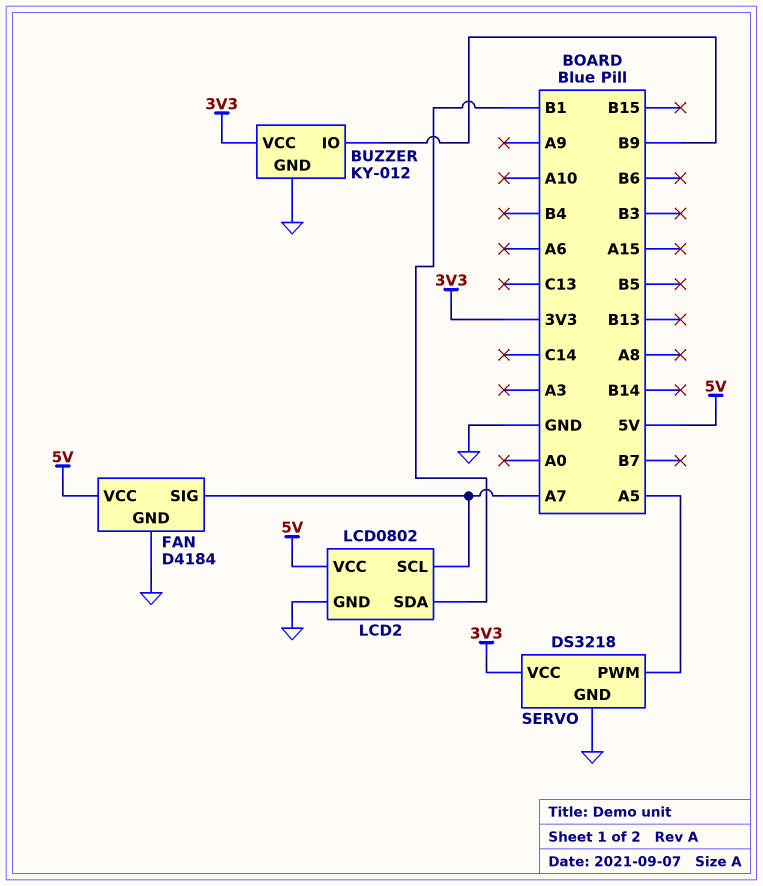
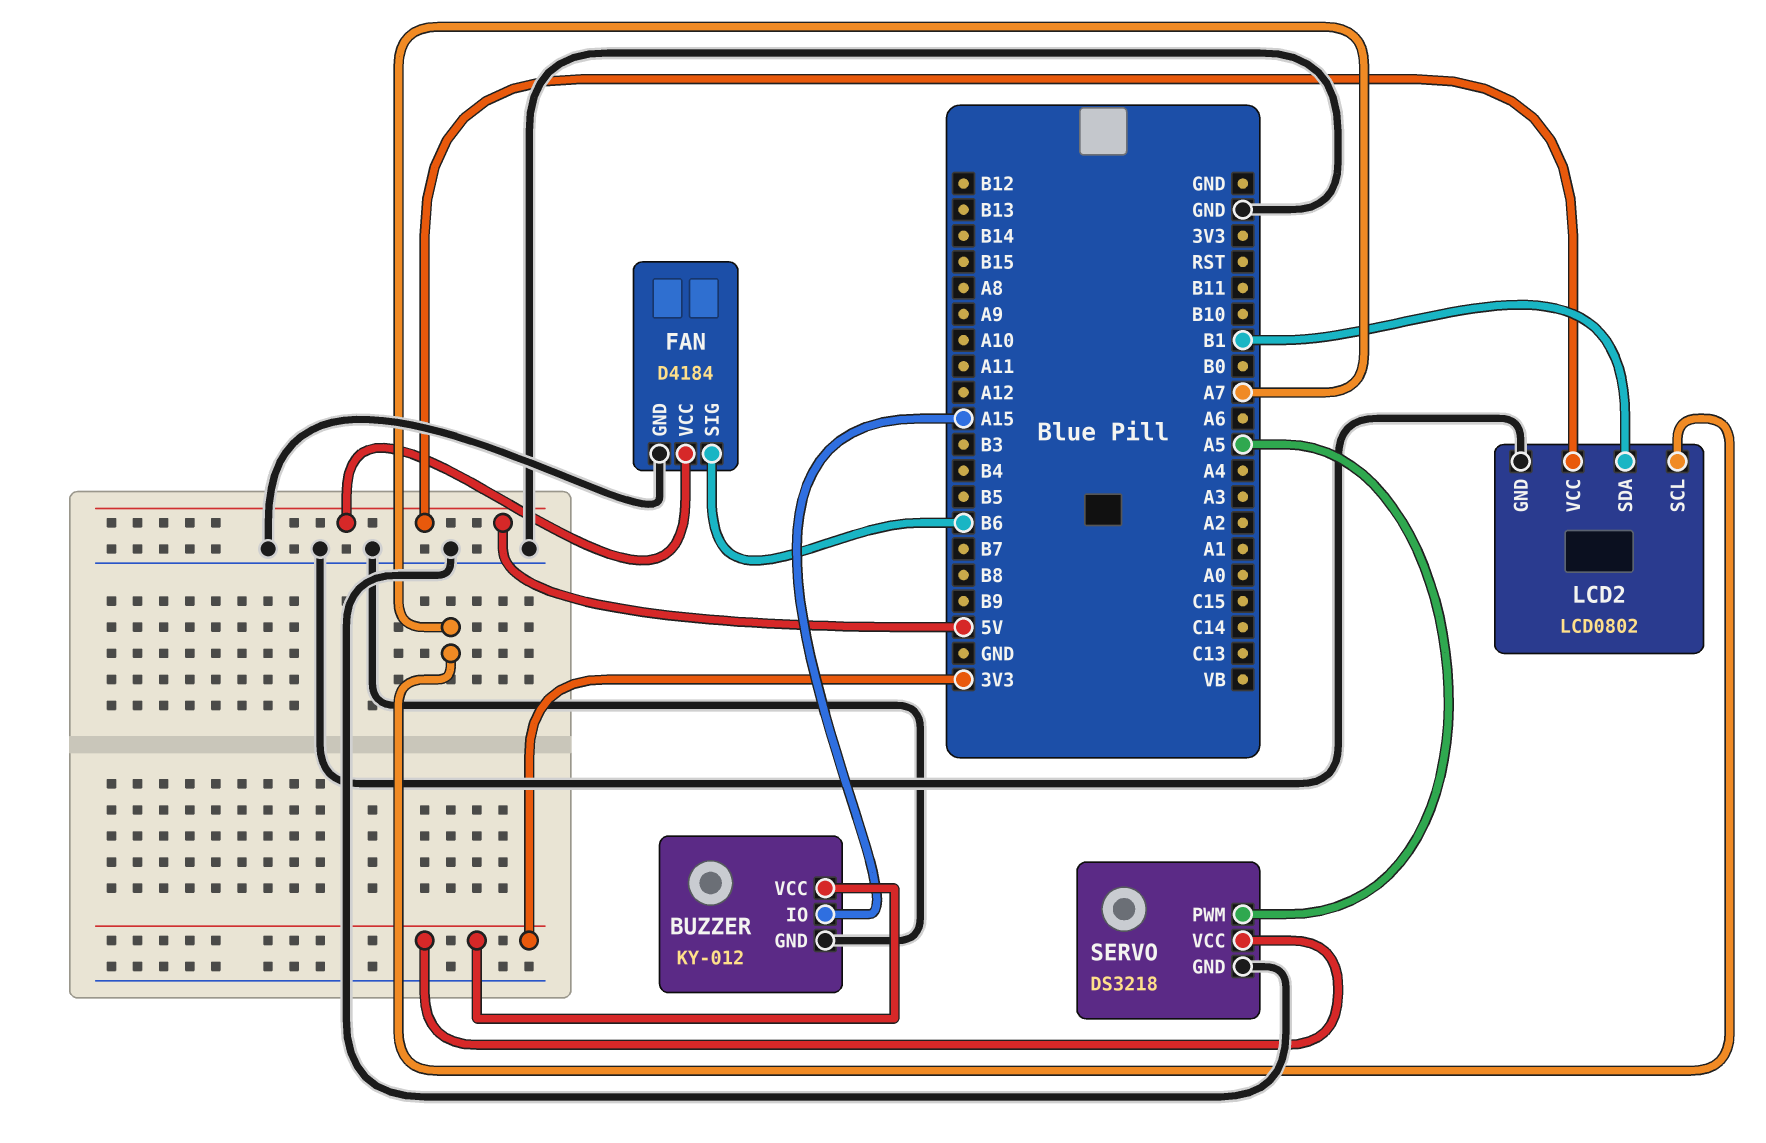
BUZZER pin IO: B9 -> A15
FAN pin SIG: A7 -> B6

